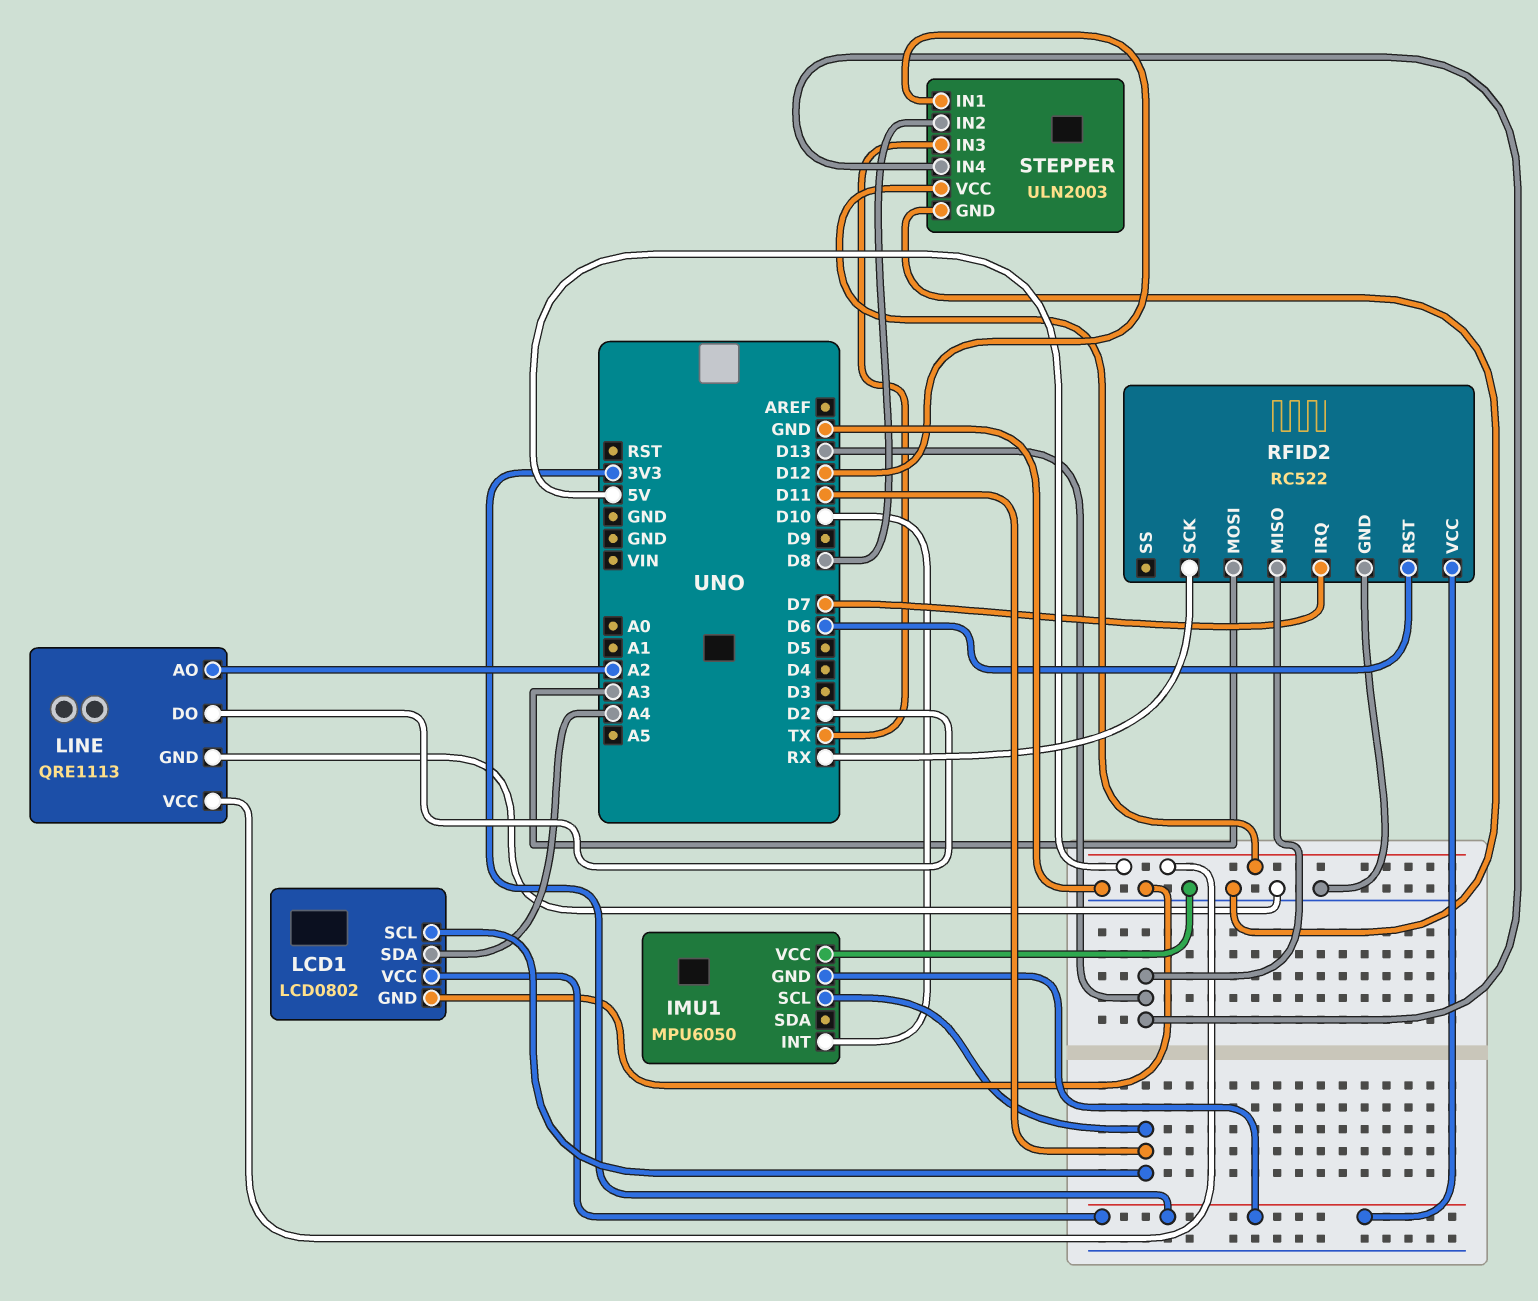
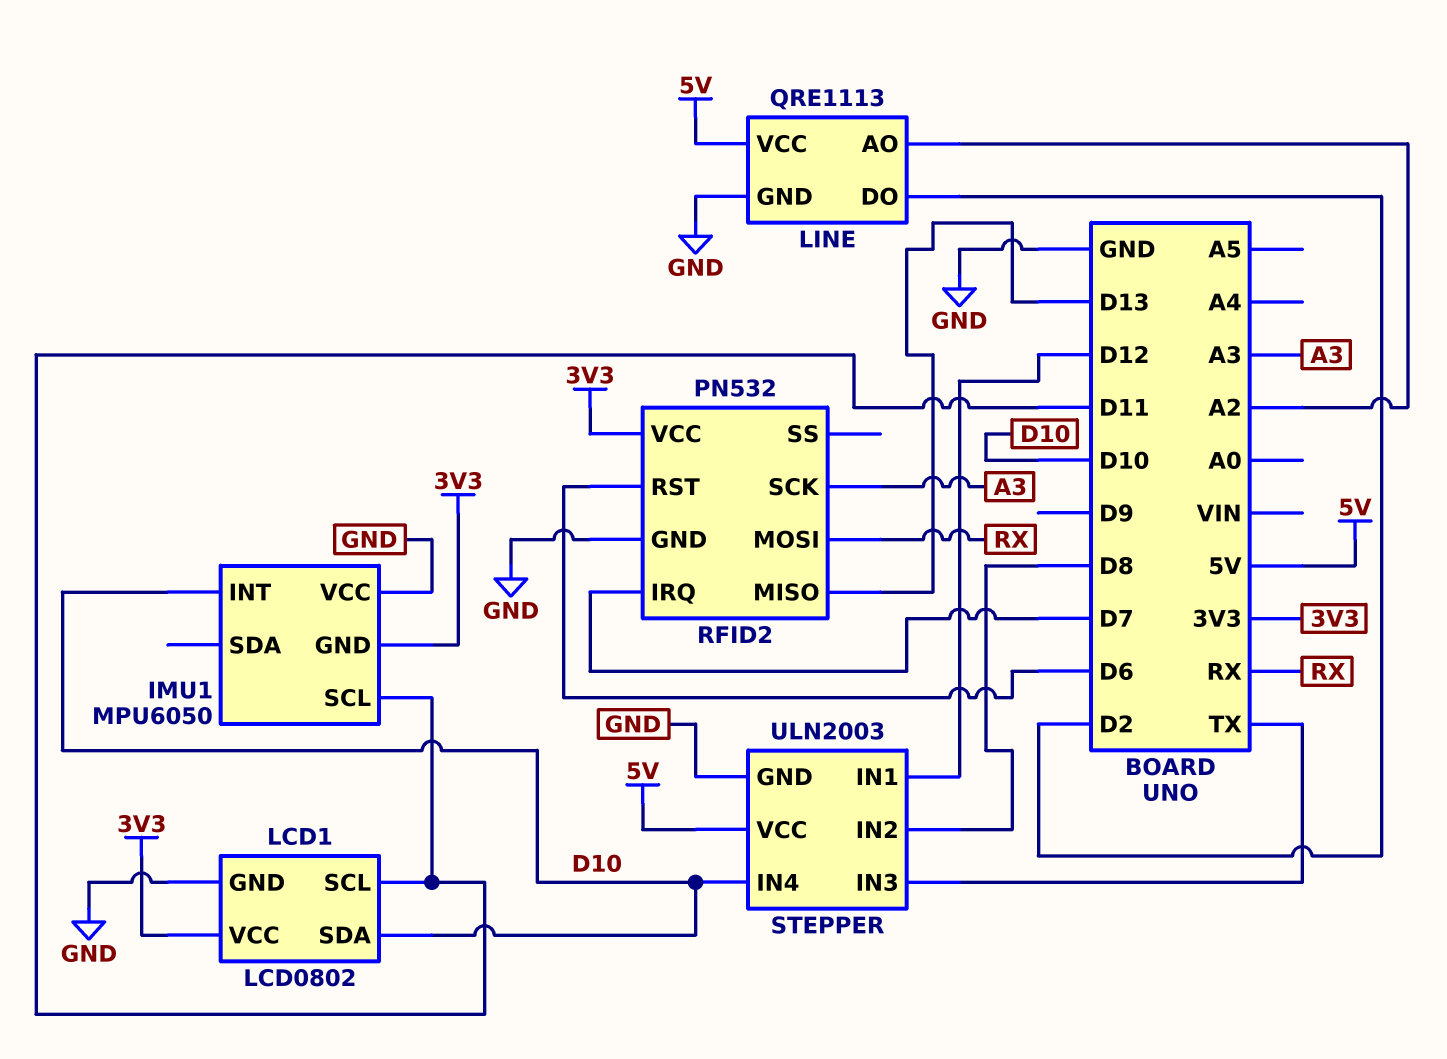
LCD1 pin SDA: A4 -> D10
RFID2: RC522 -> PN532
RFID2 pin MOSI: A3 -> RX
RFID2 pin SCK: RX -> A3
STEPPER pin IN4: D13 -> D10

